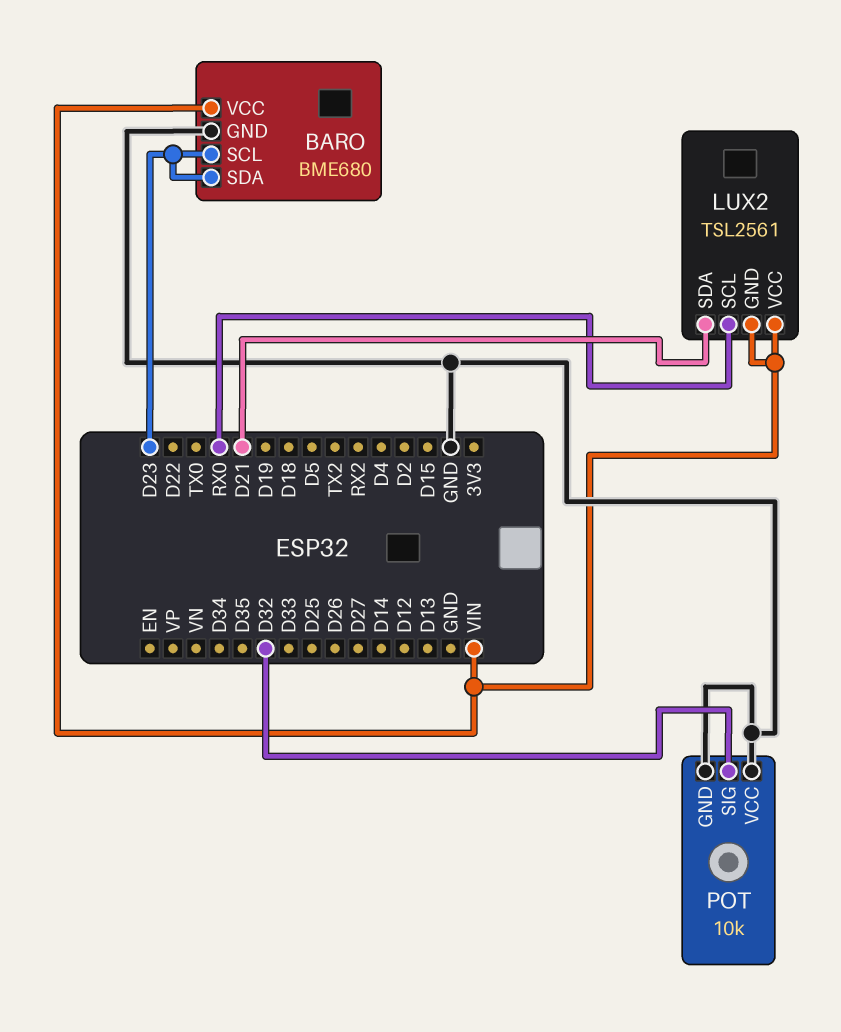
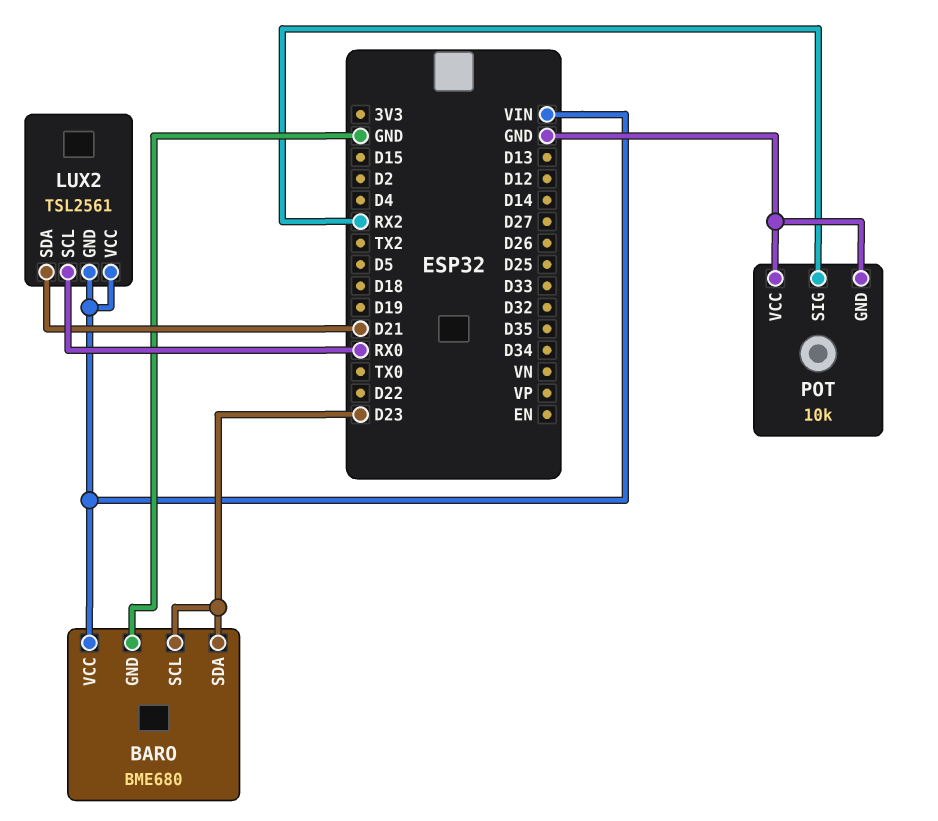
POT pin SIG: D32 -> RX2

